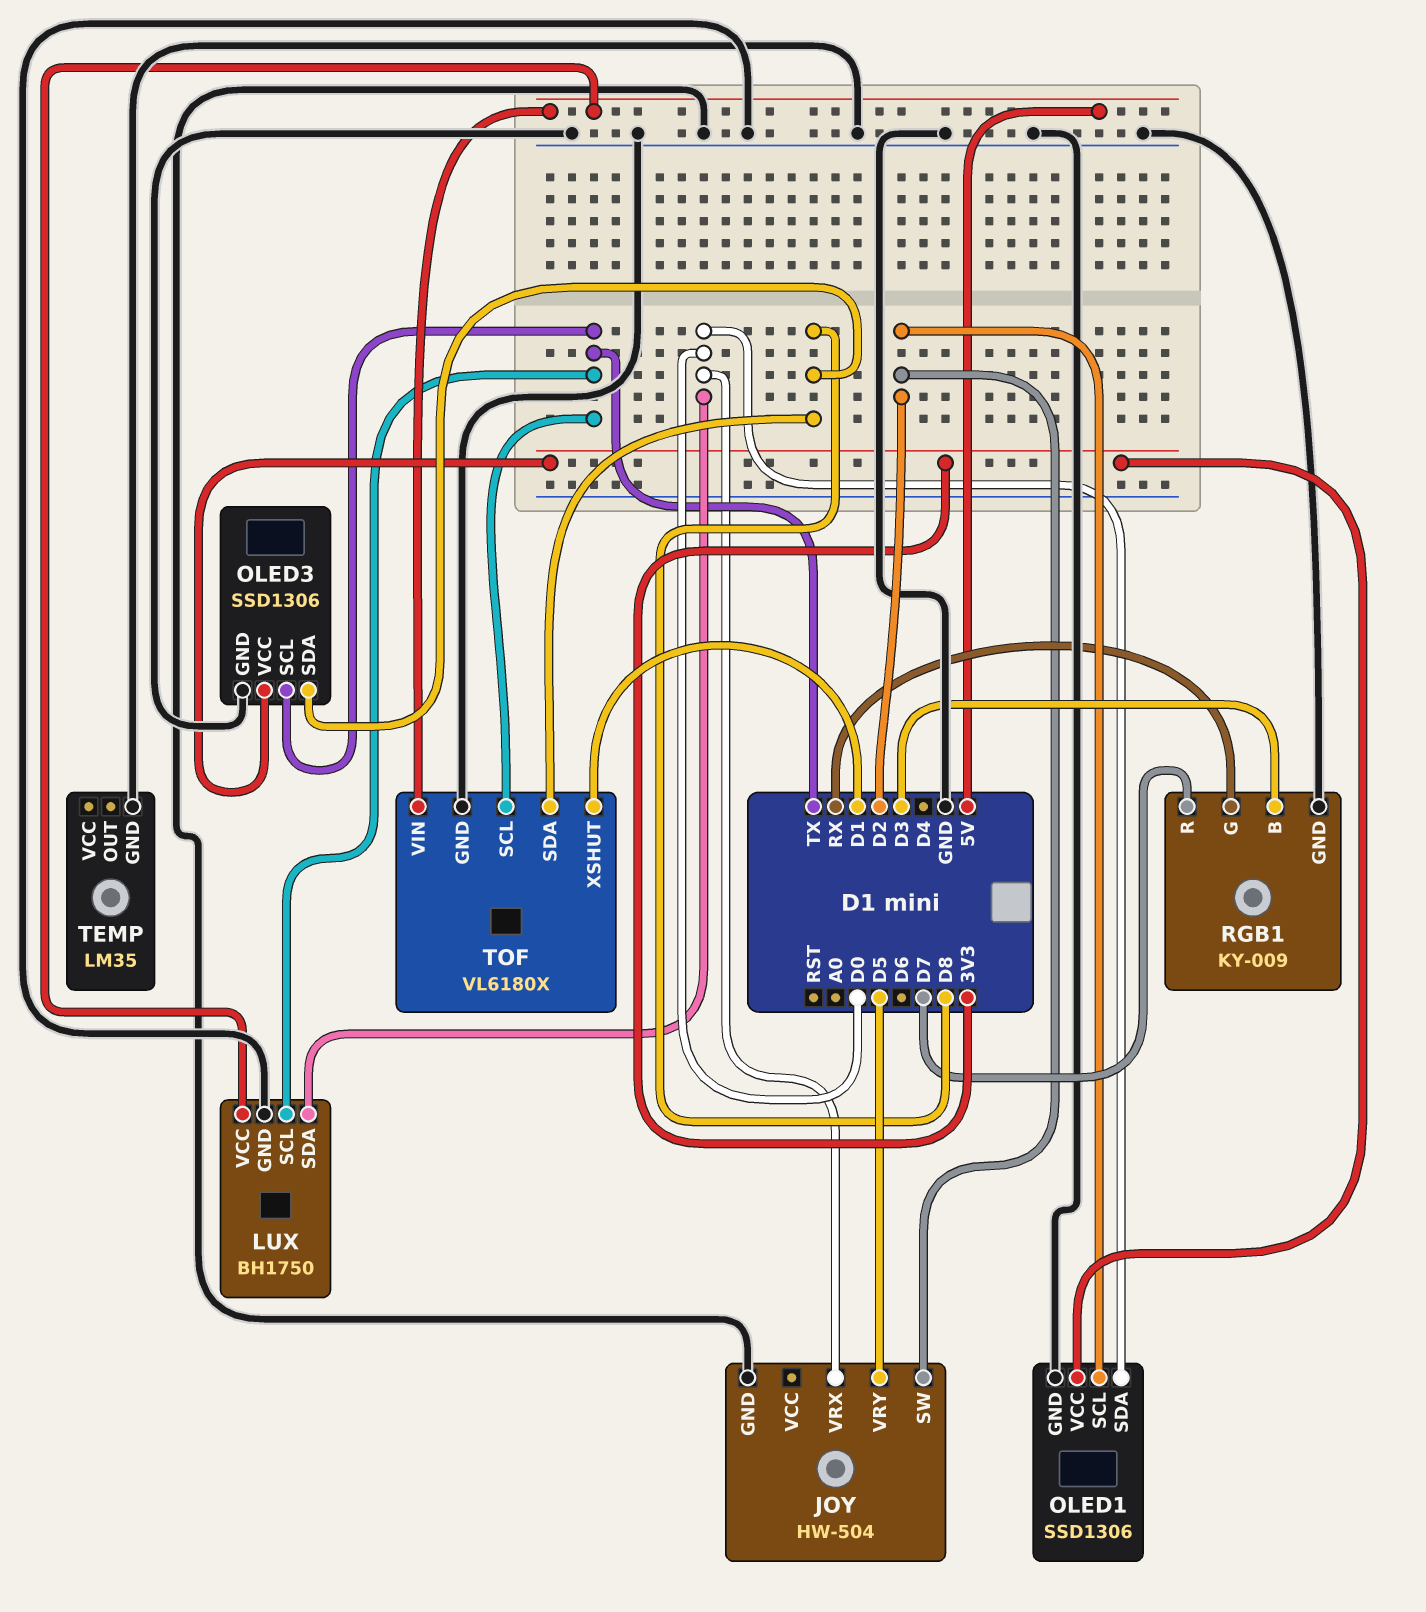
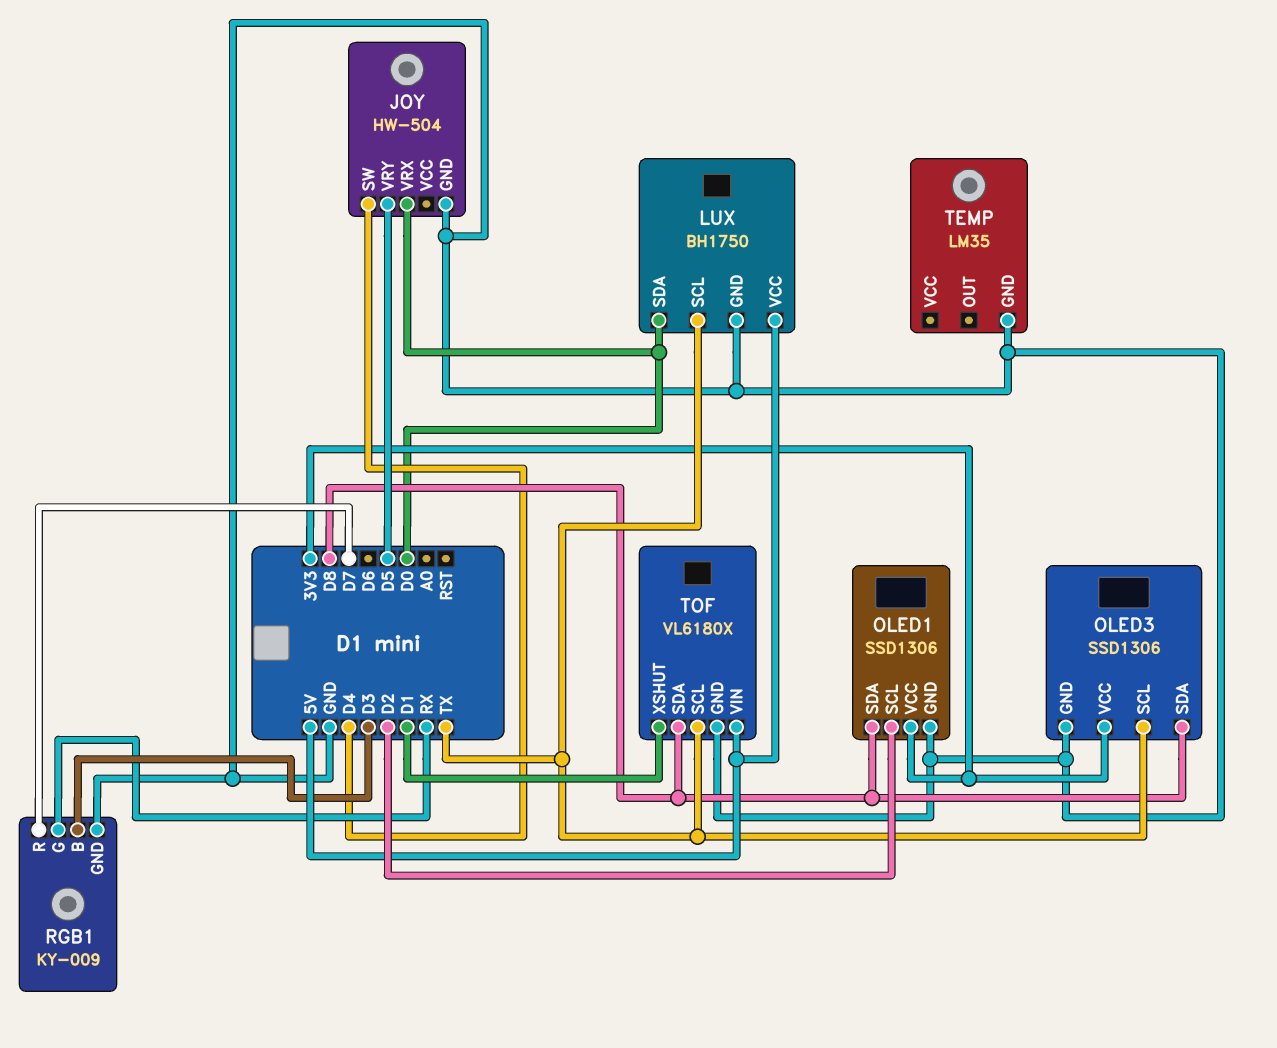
JOY pin SW: D2 -> D4
OLED1 pin SDA: D0 -> D8

